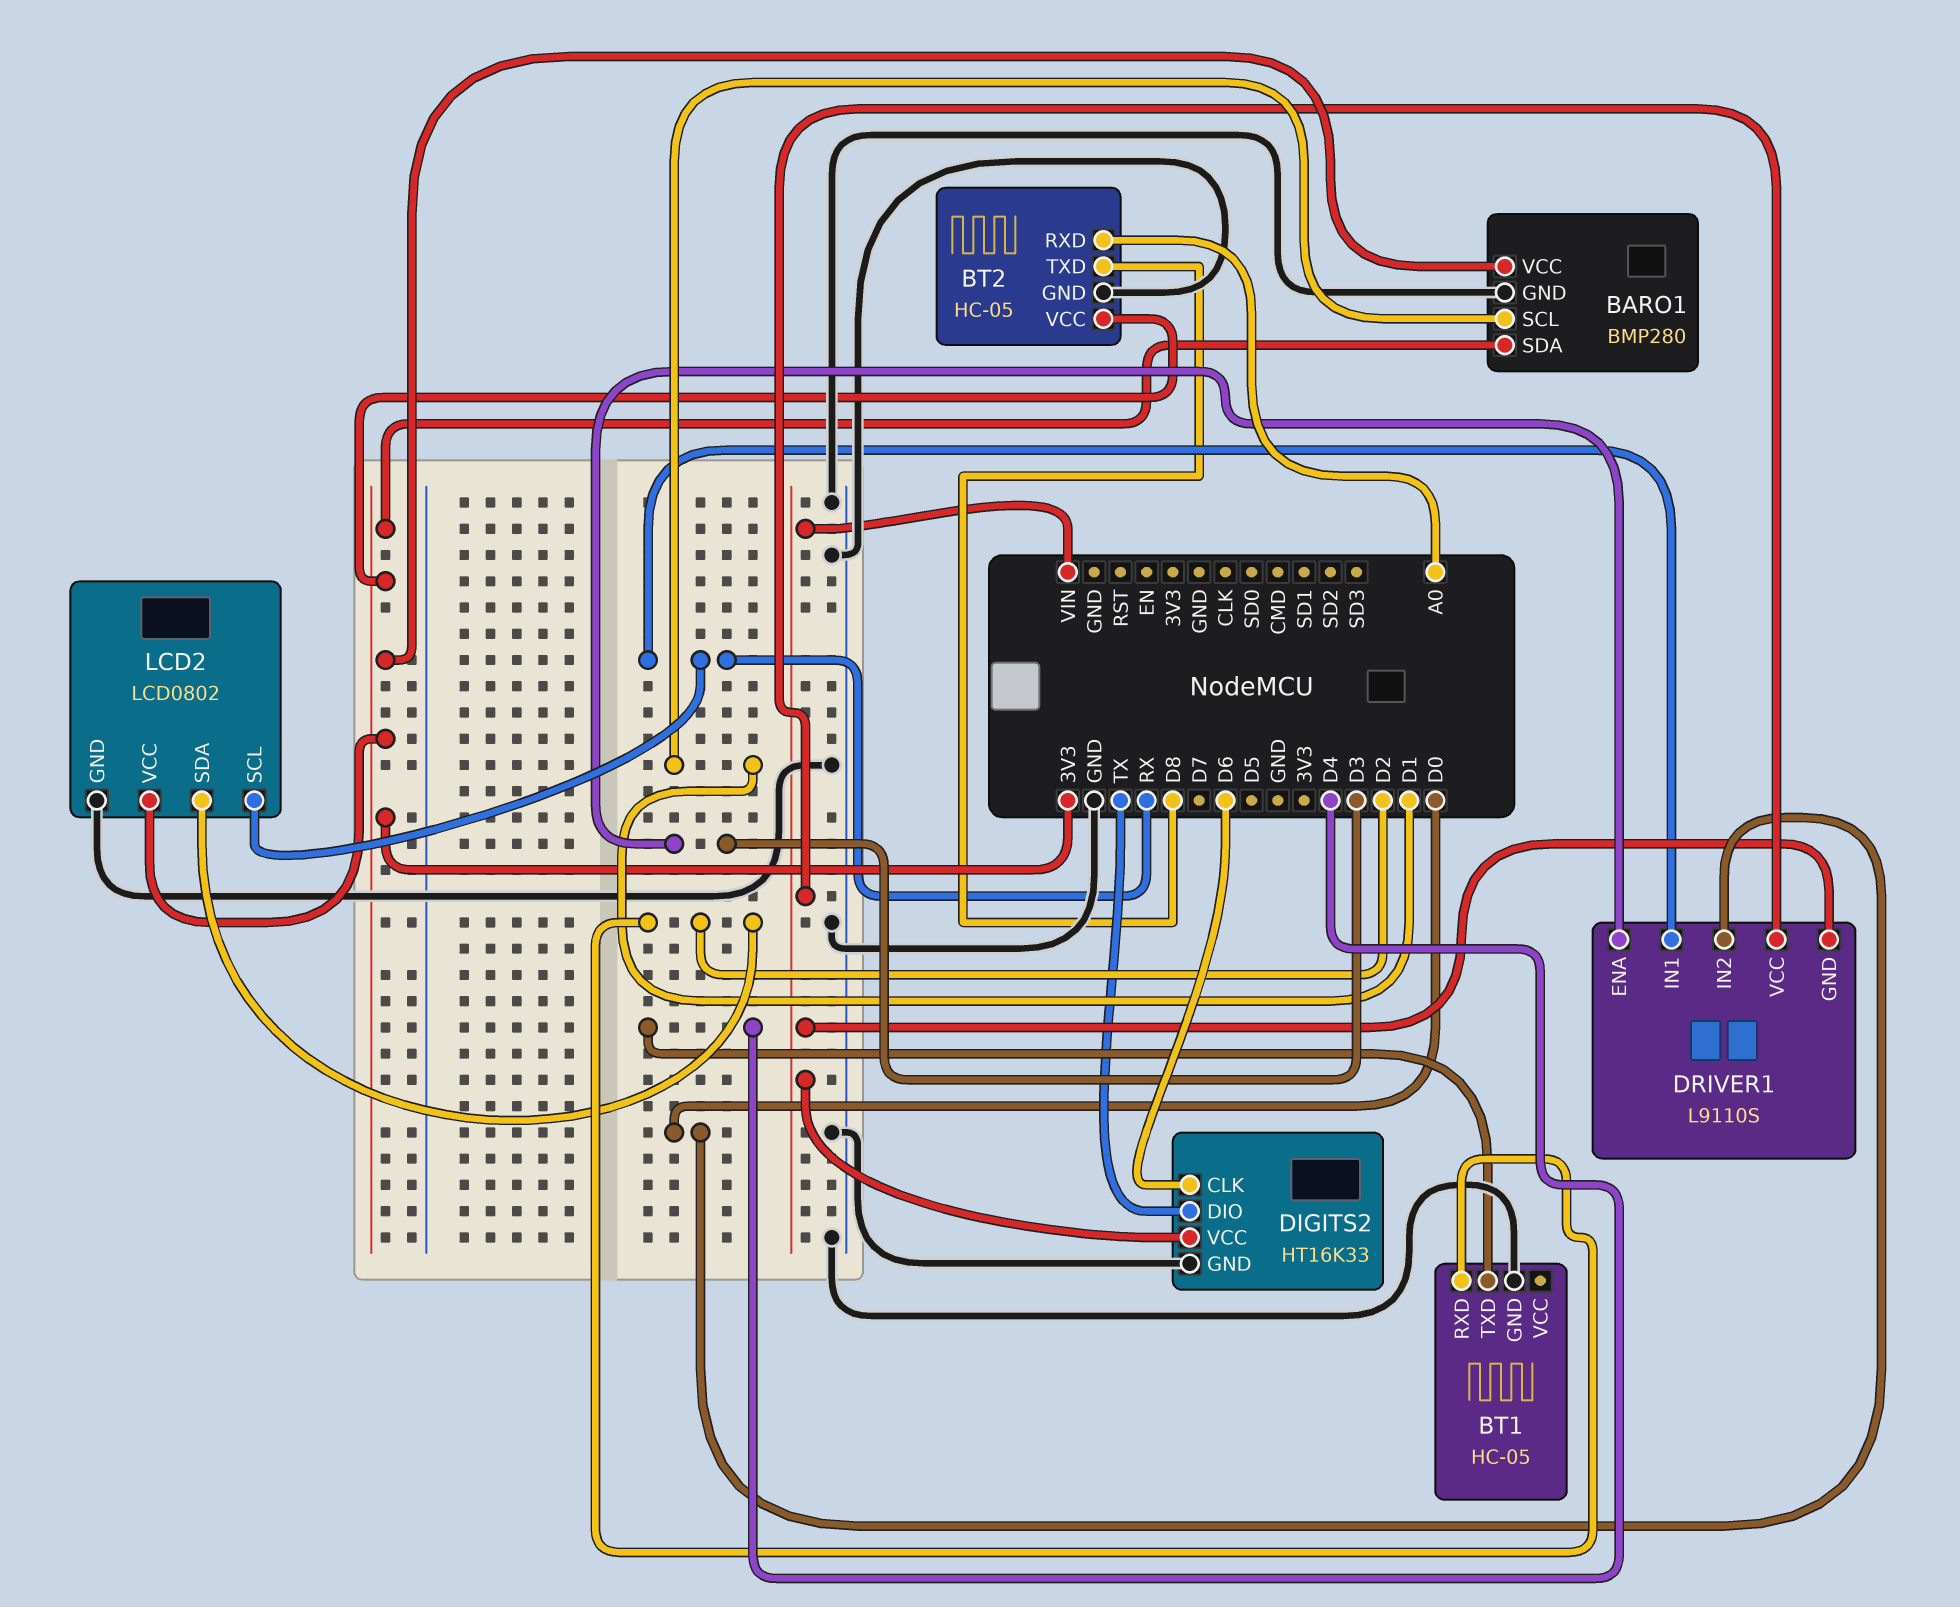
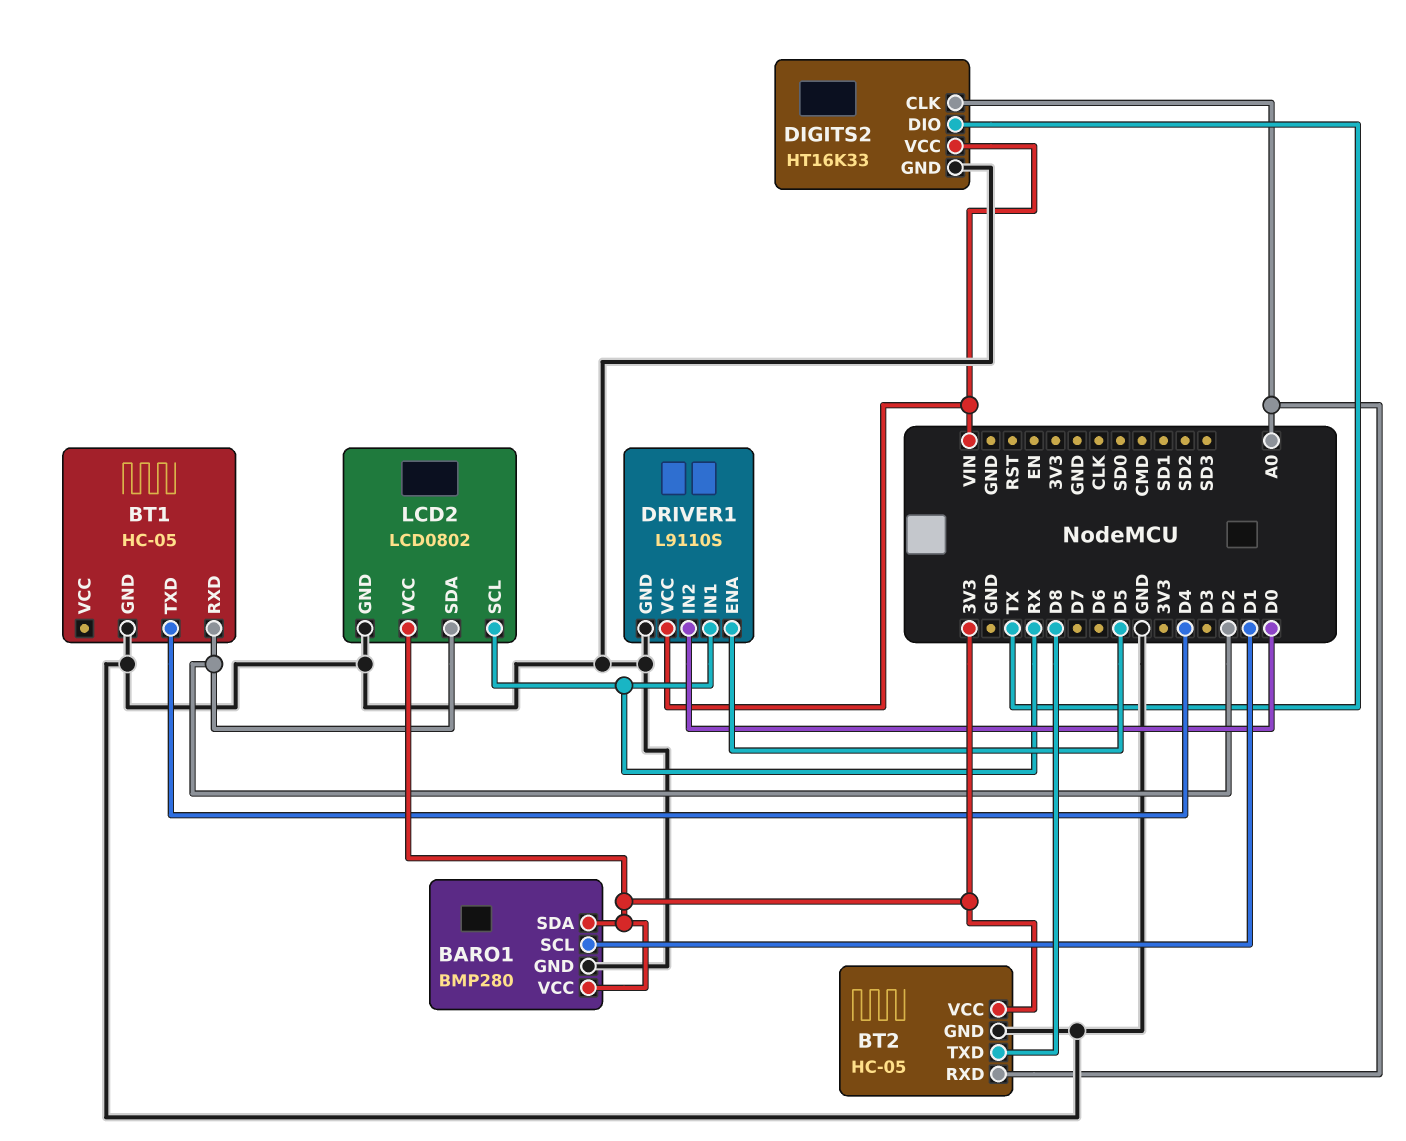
DIGITS2 pin CLK: D6 -> A0
DRIVER1 pin ENA: D3 -> D5
DRIVER1 pin GND: VIN -> GND

